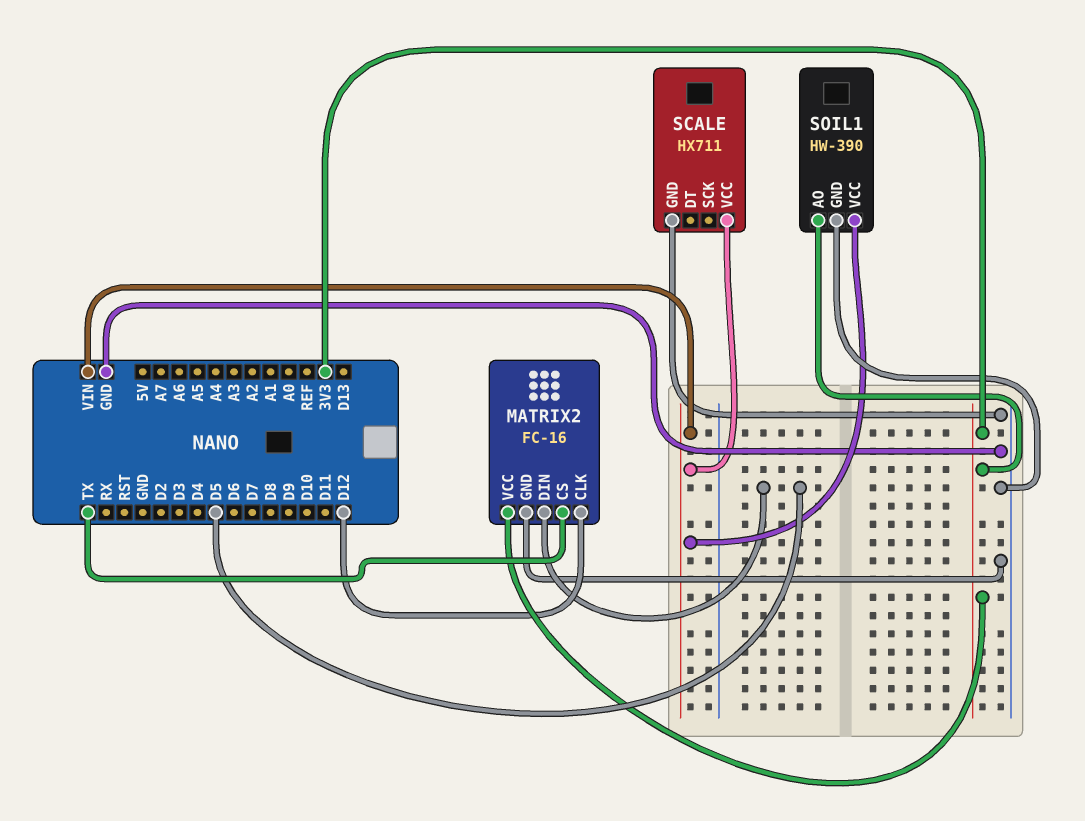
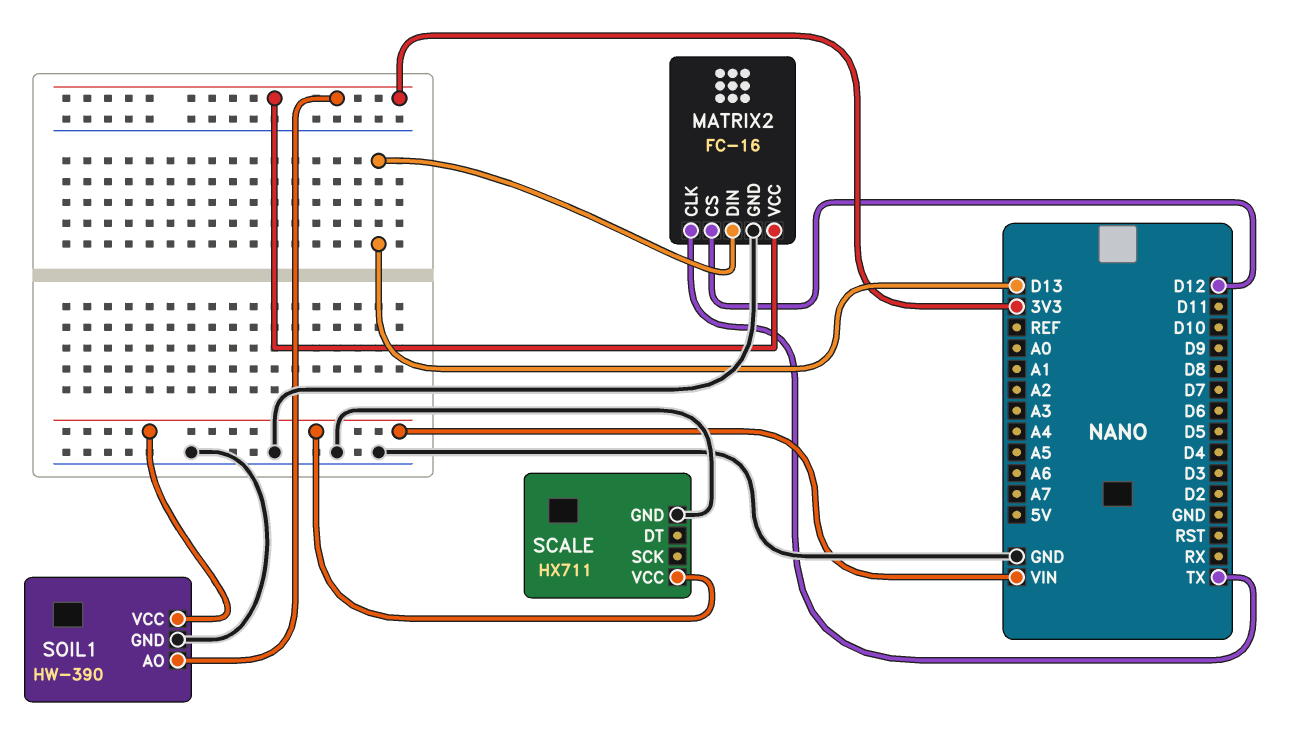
MATRIX2 pin CLK: D12 -> TX
MATRIX2 pin CS: TX -> D12
MATRIX2 pin DIN: D5 -> D13

